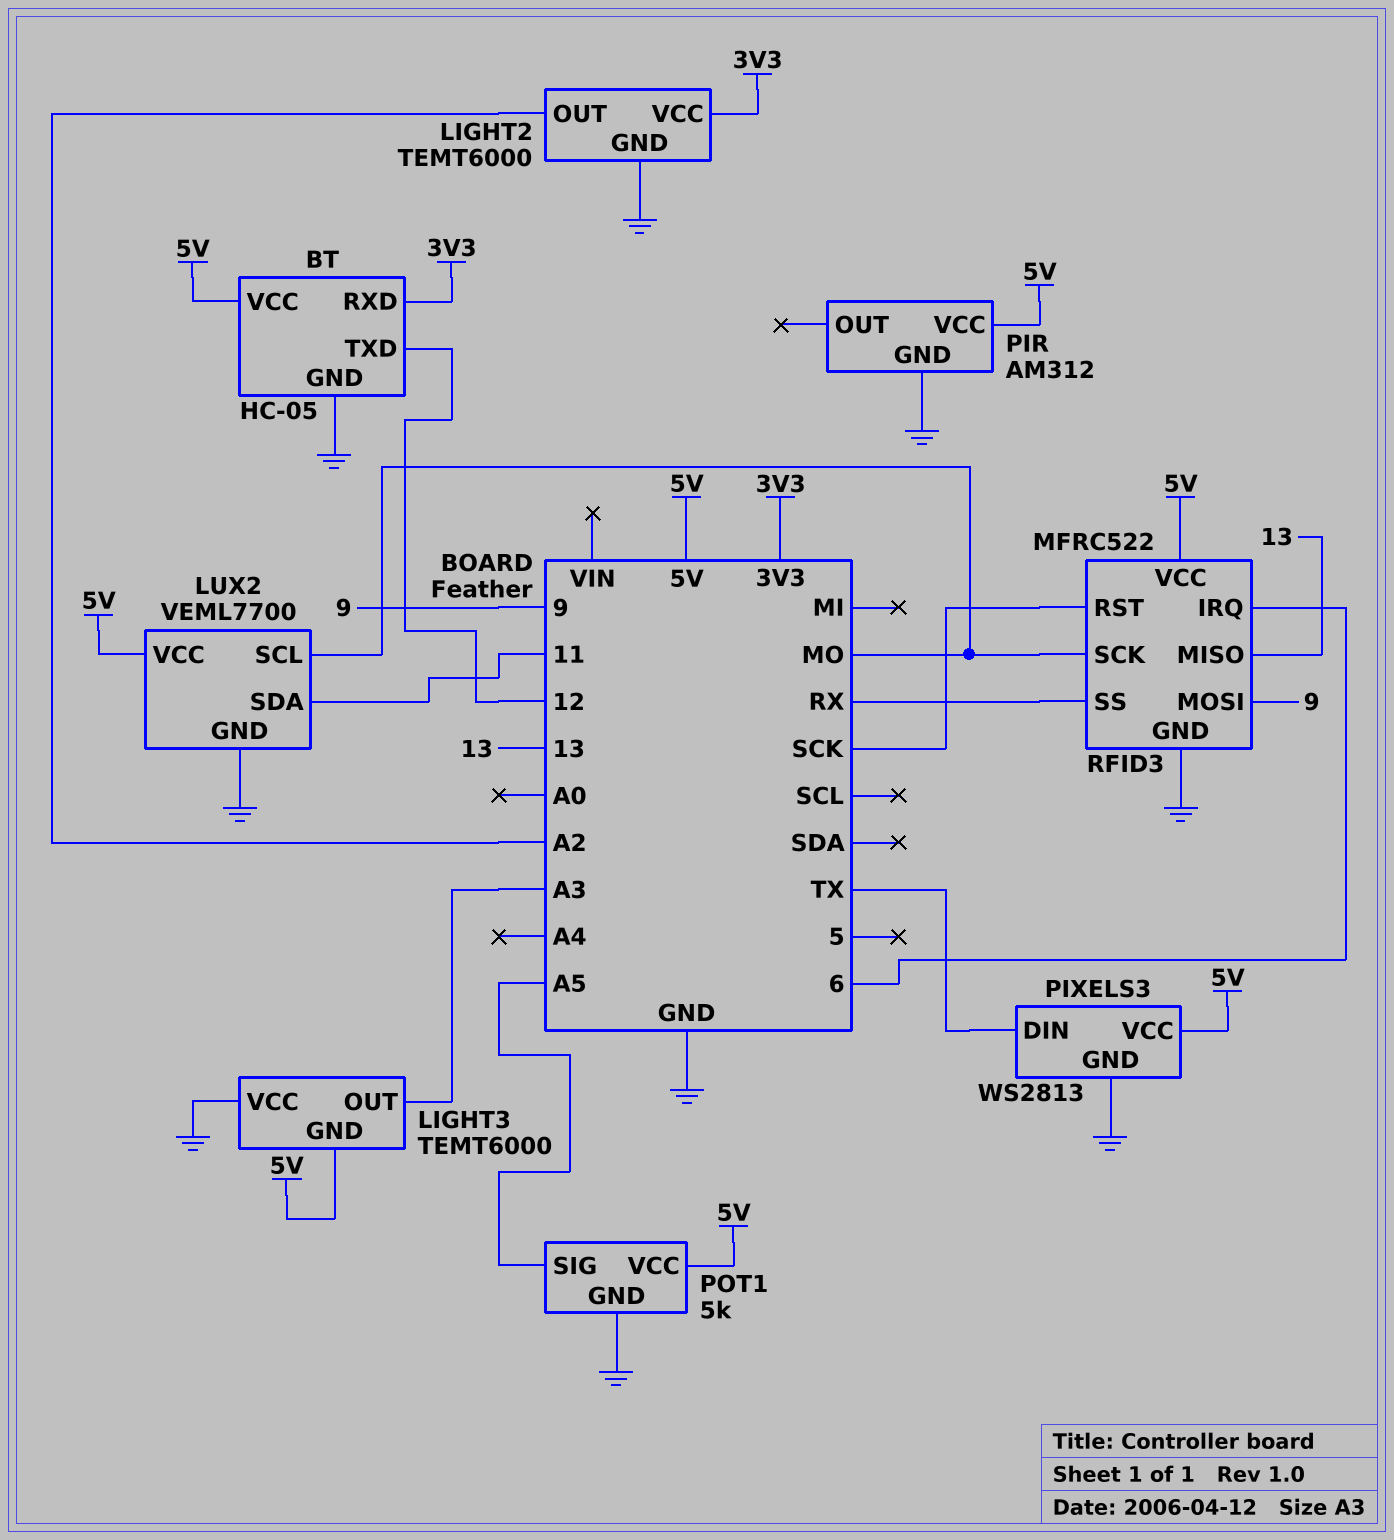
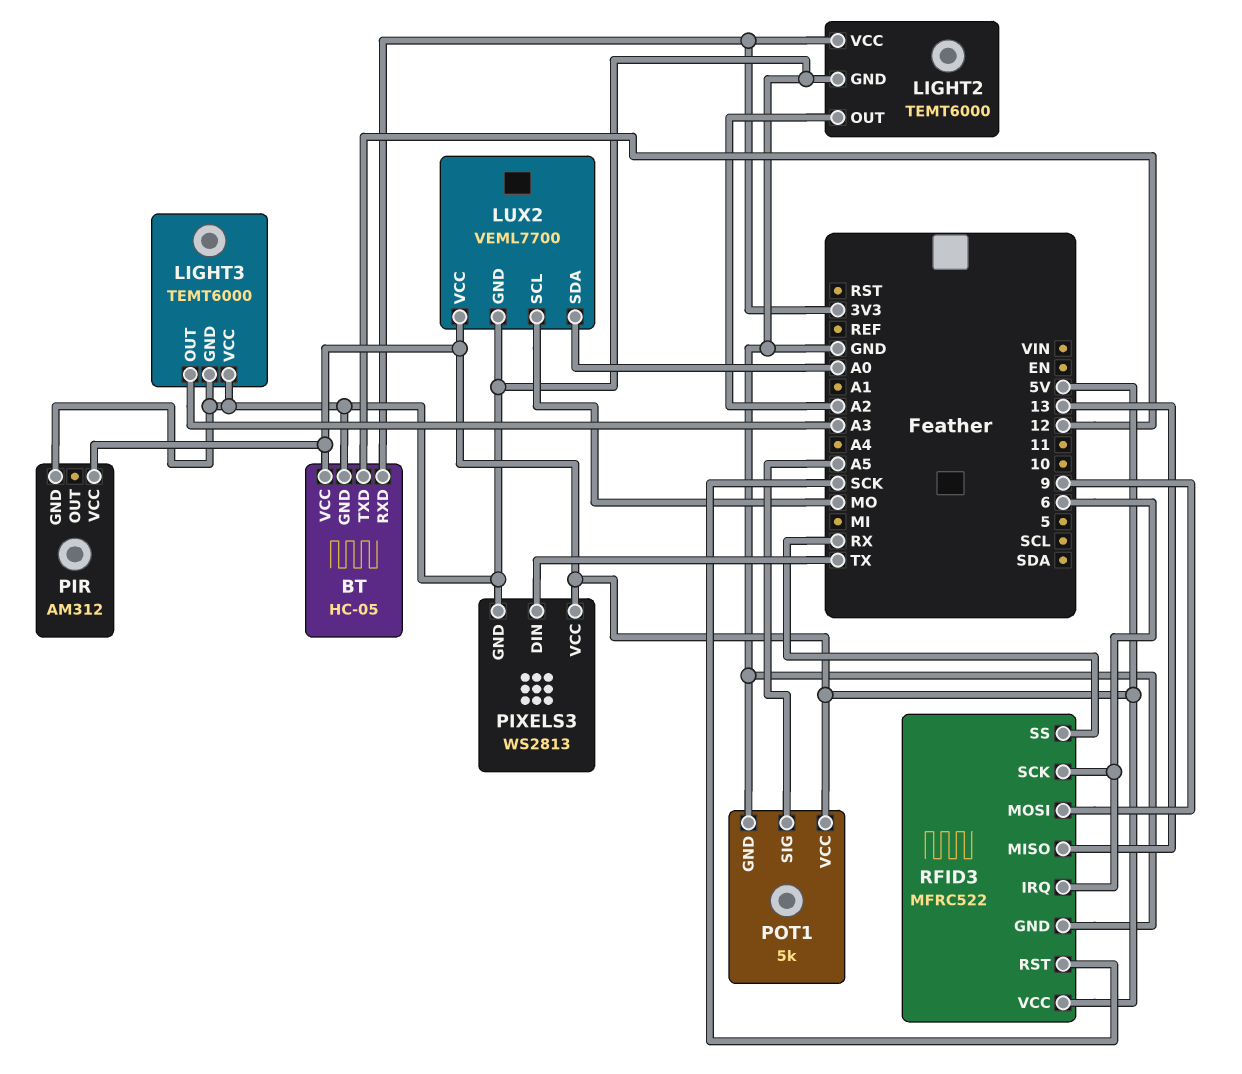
LIGHT3 pin GND: 5V -> GND
LUX2 pin SDA: 11 -> A0
RFID3 pin SCK: MO -> 6

